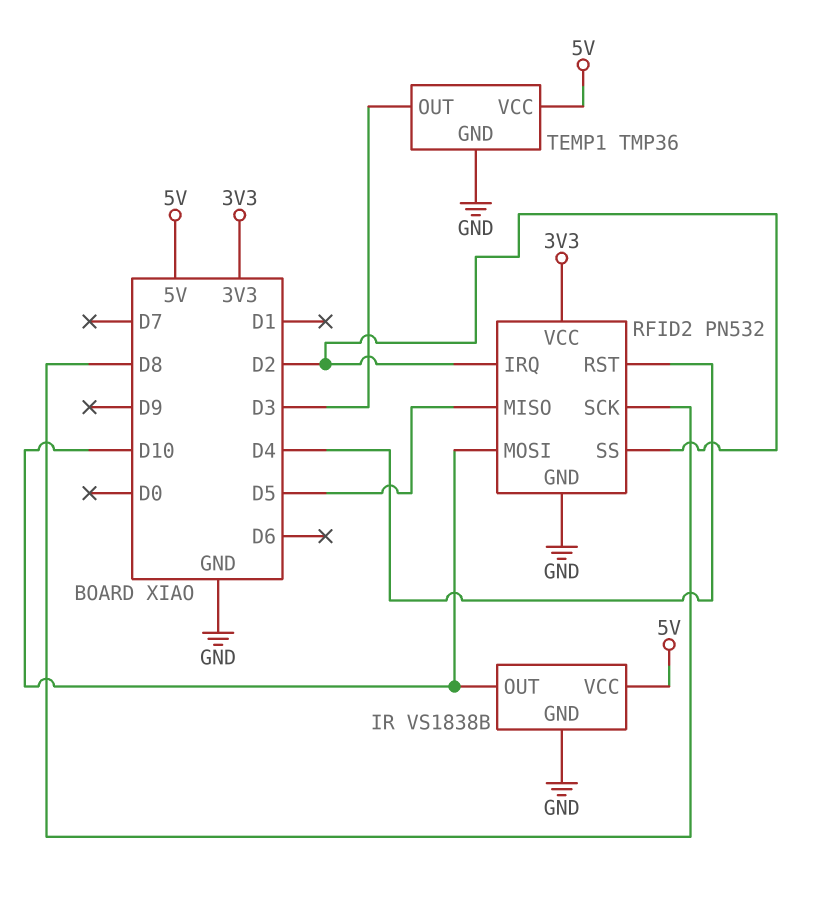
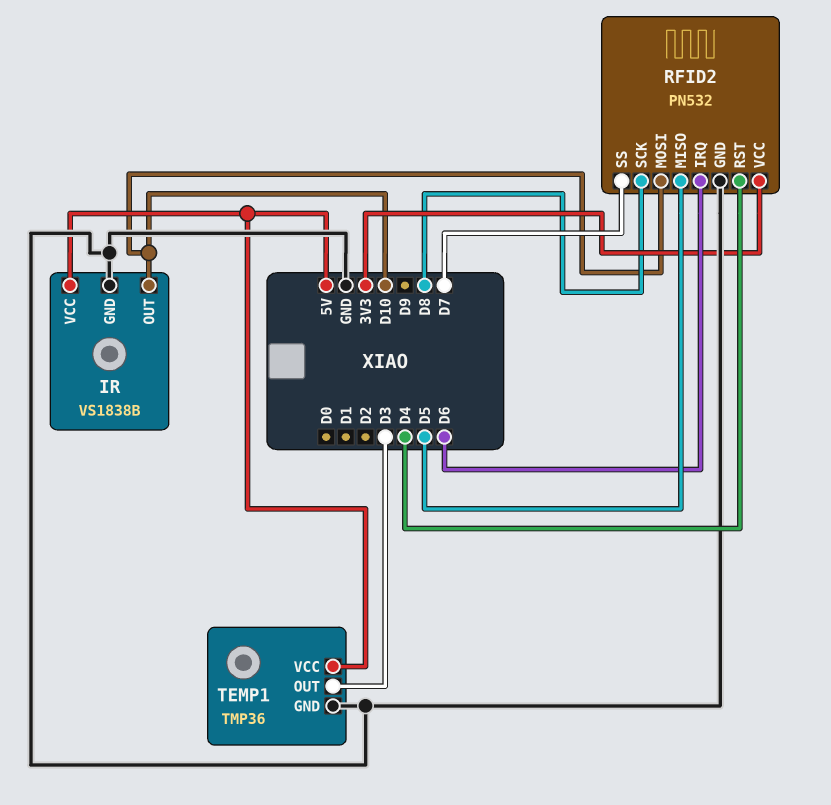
RFID2 pin IRQ: D2 -> D6
RFID2 pin SS: D2 -> D7

